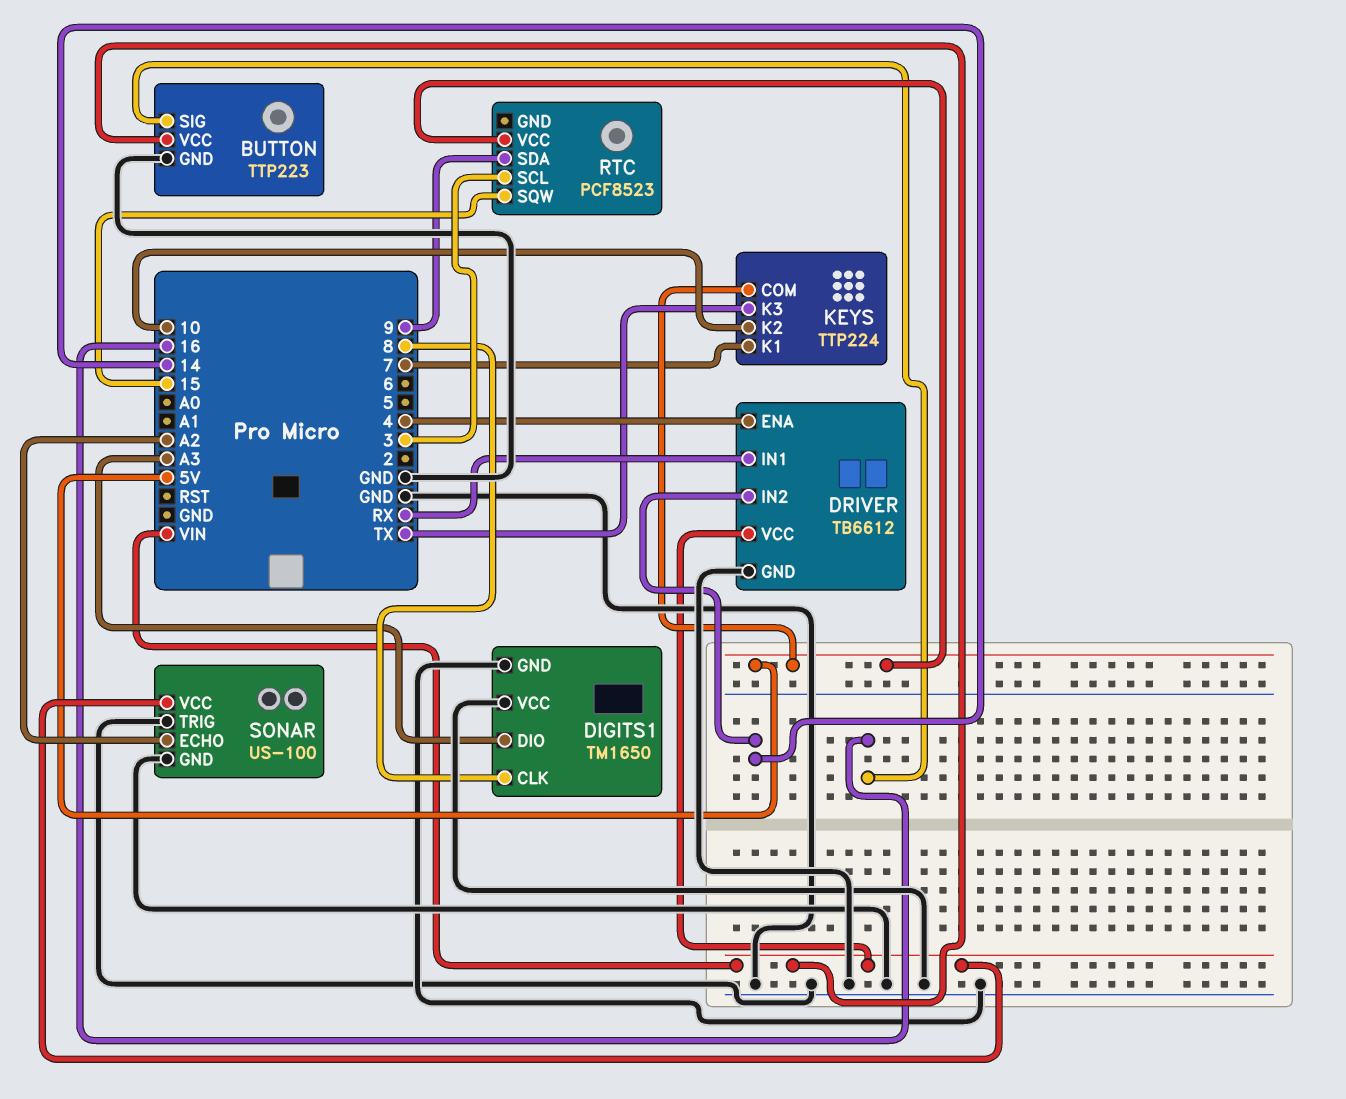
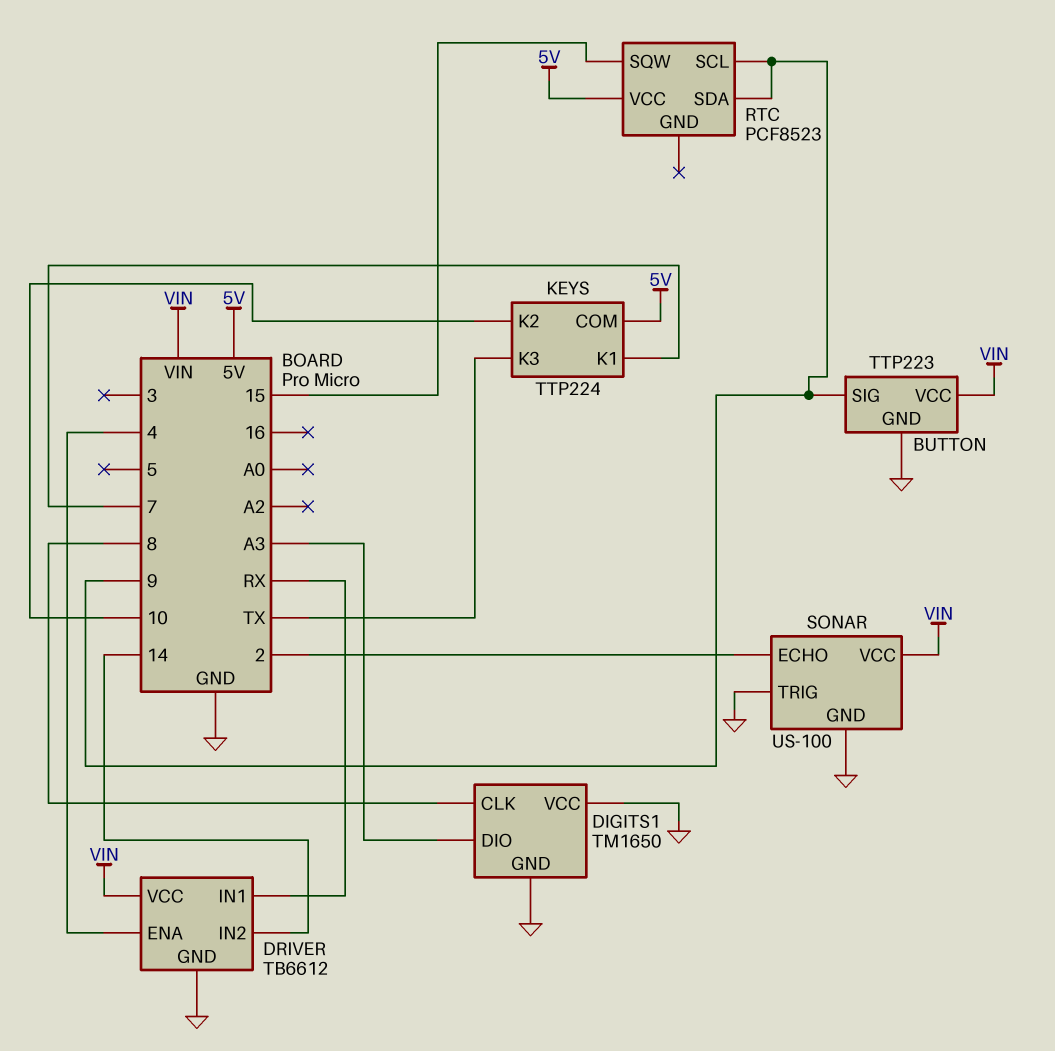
BUTTON pin SIG: 16 -> 9
RTC pin SCL: 3 -> 9
SONAR pin ECHO: A2 -> 2

